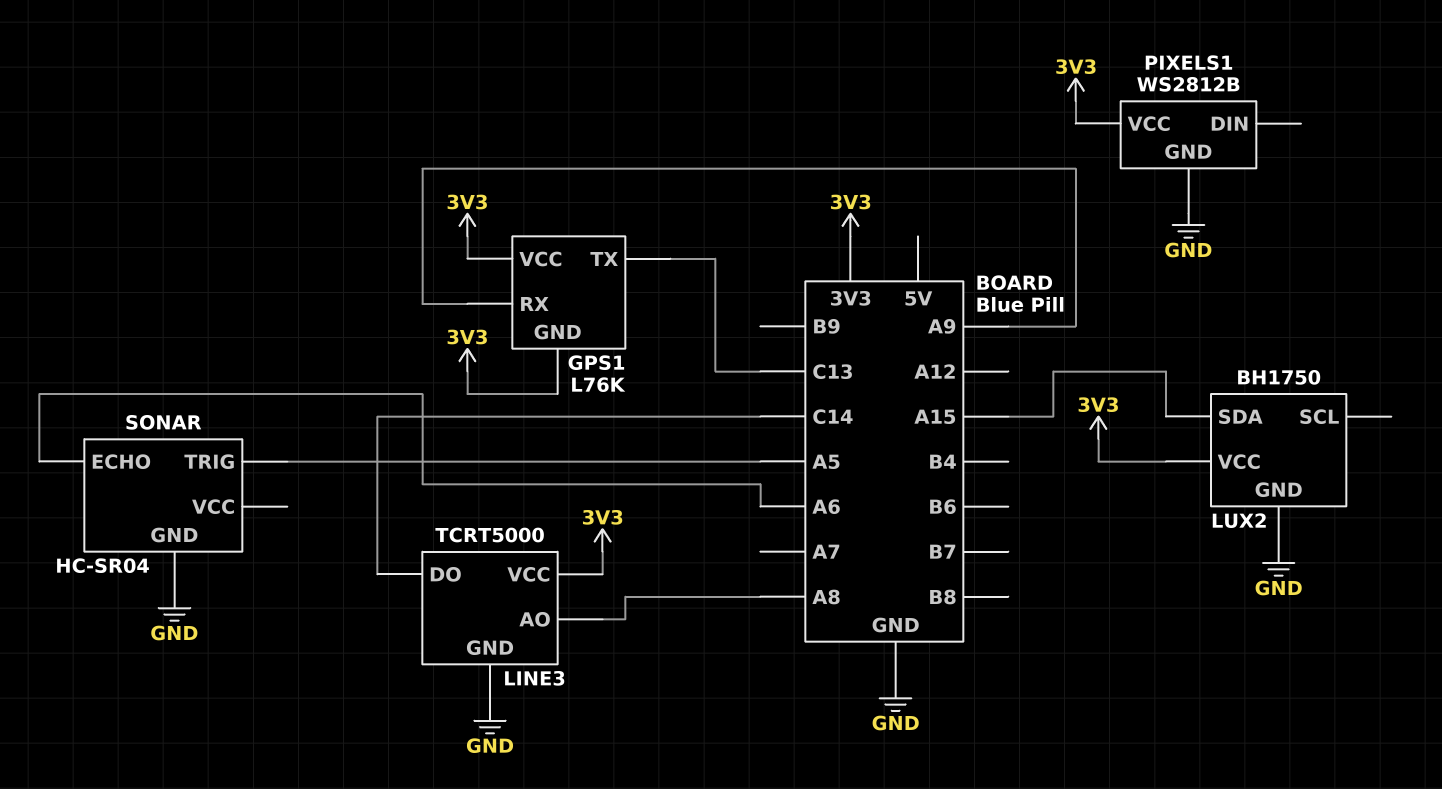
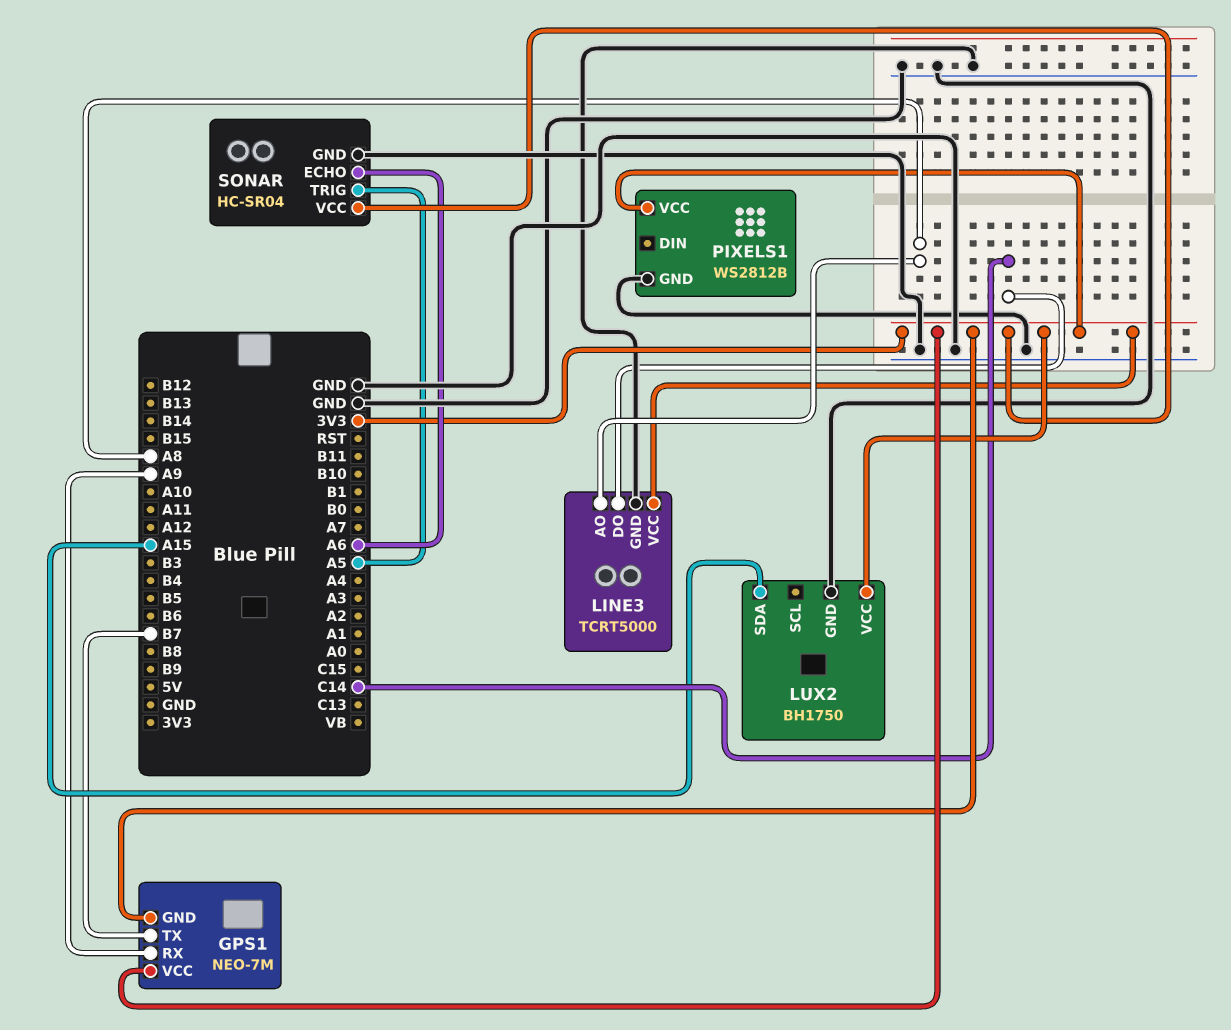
GPS1: L76K -> NEO-7M
GPS1 pin TX: C13 -> B7
SONAR pin VCC: none -> 3V3

